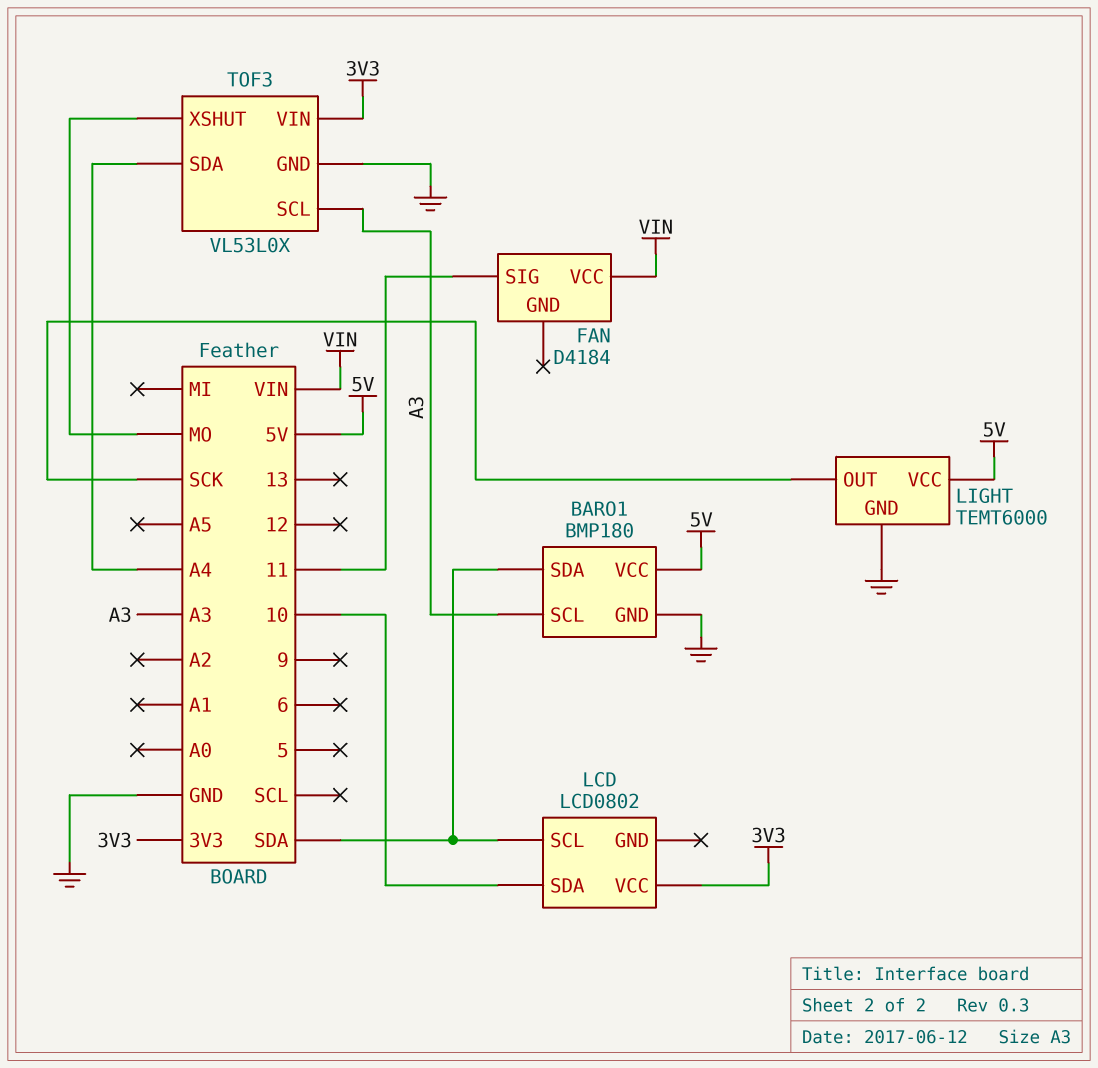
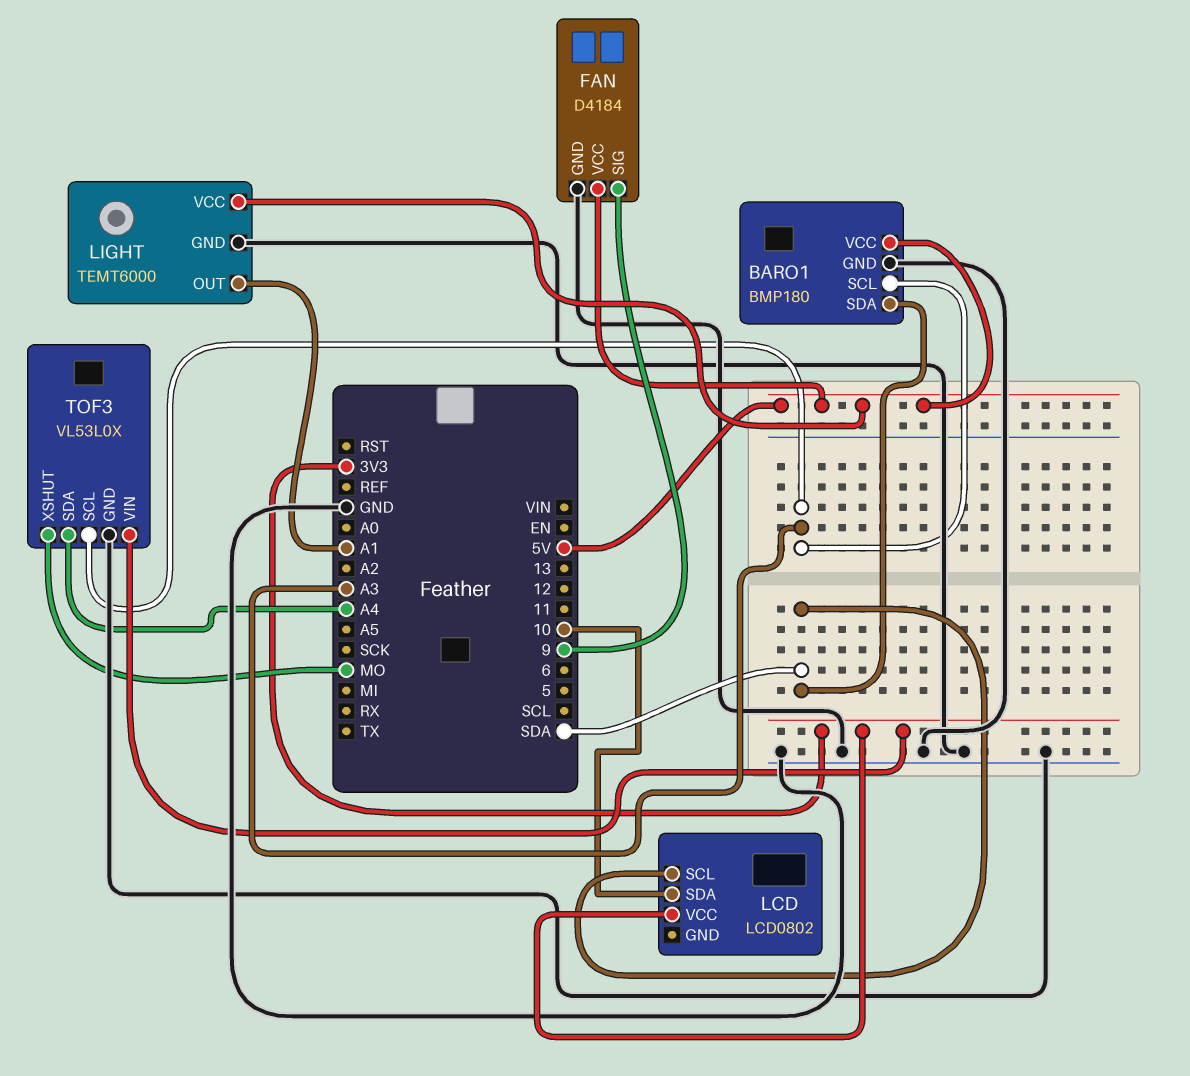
FAN pin GND: none -> GND
FAN pin SIG: 11 -> 9
FAN pin VCC: VIN -> 5V
LIGHT pin OUT: SCK -> A1

